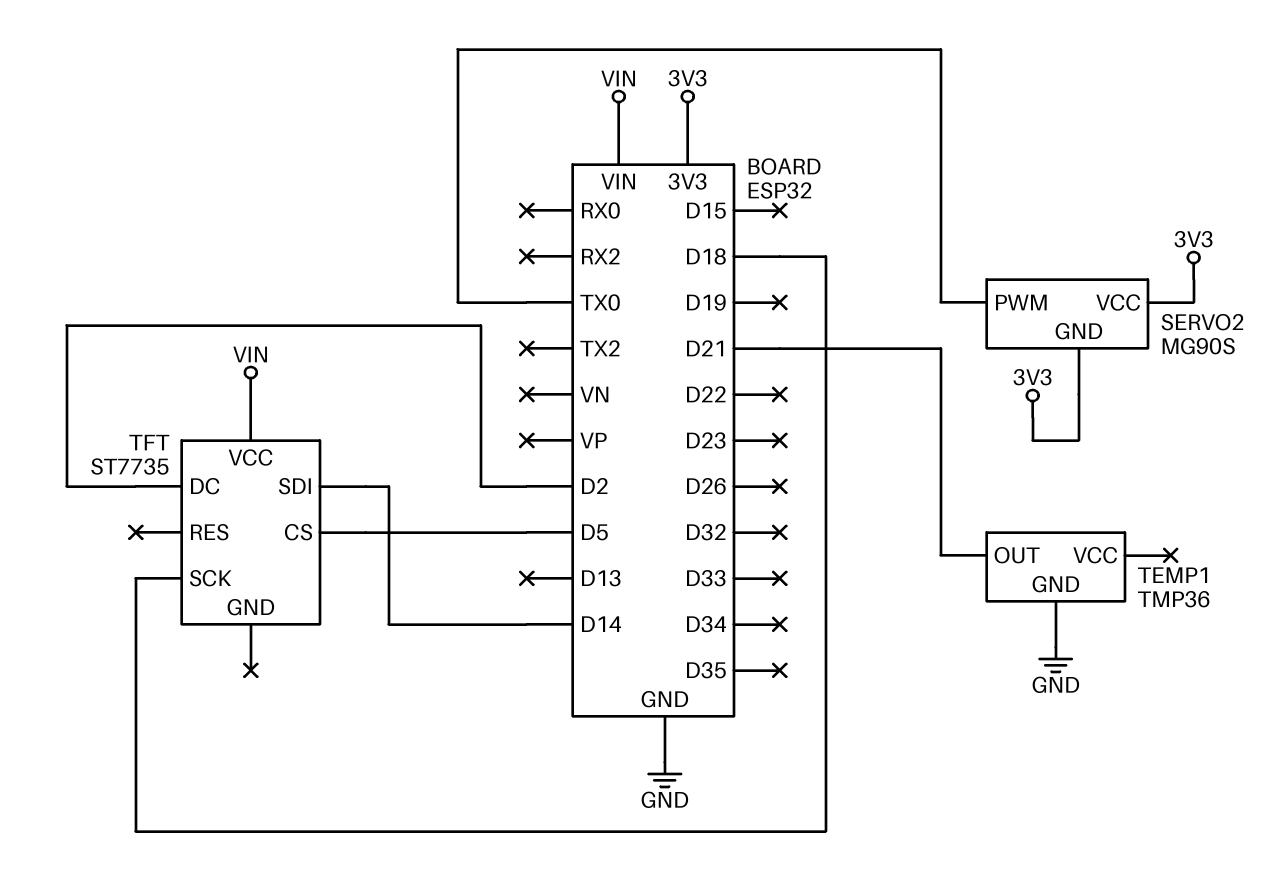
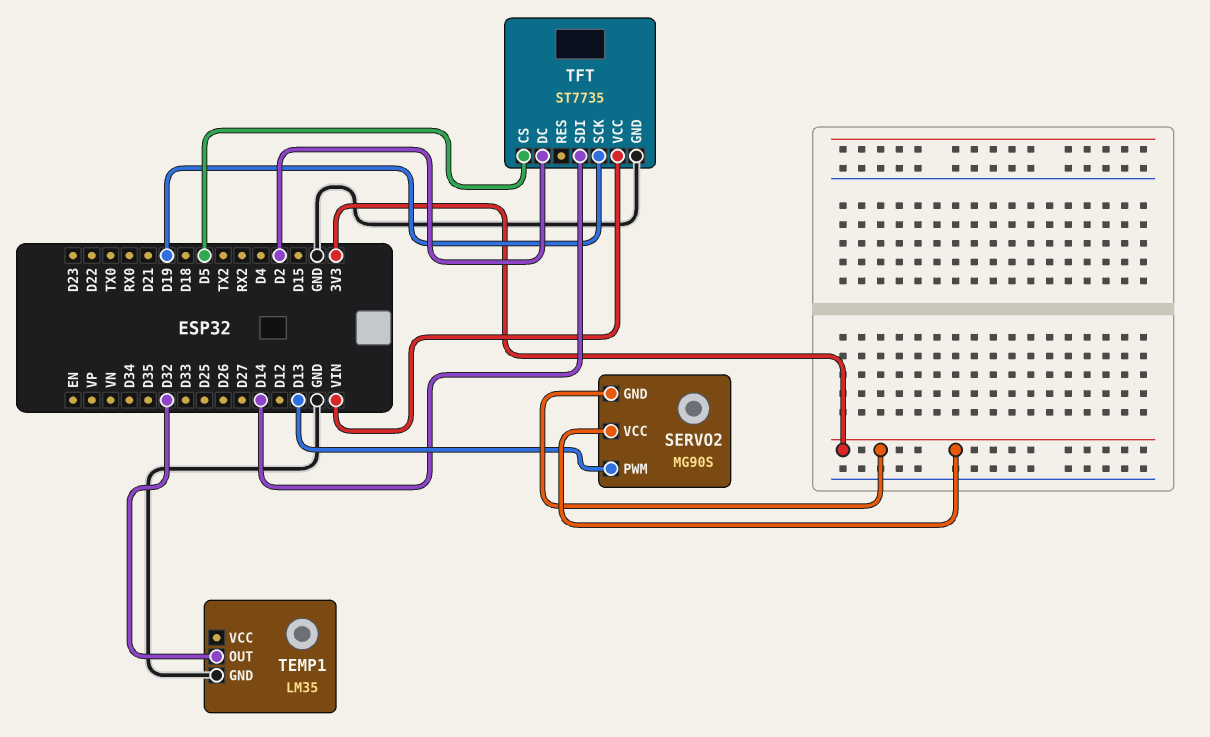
SERVO2 pin PWM: TX0 -> D13
TEMP1: TMP36 -> LM35
TEMP1 pin OUT: D21 -> D32
TFT pin GND: none -> GND
TFT pin SCK: D18 -> D19

